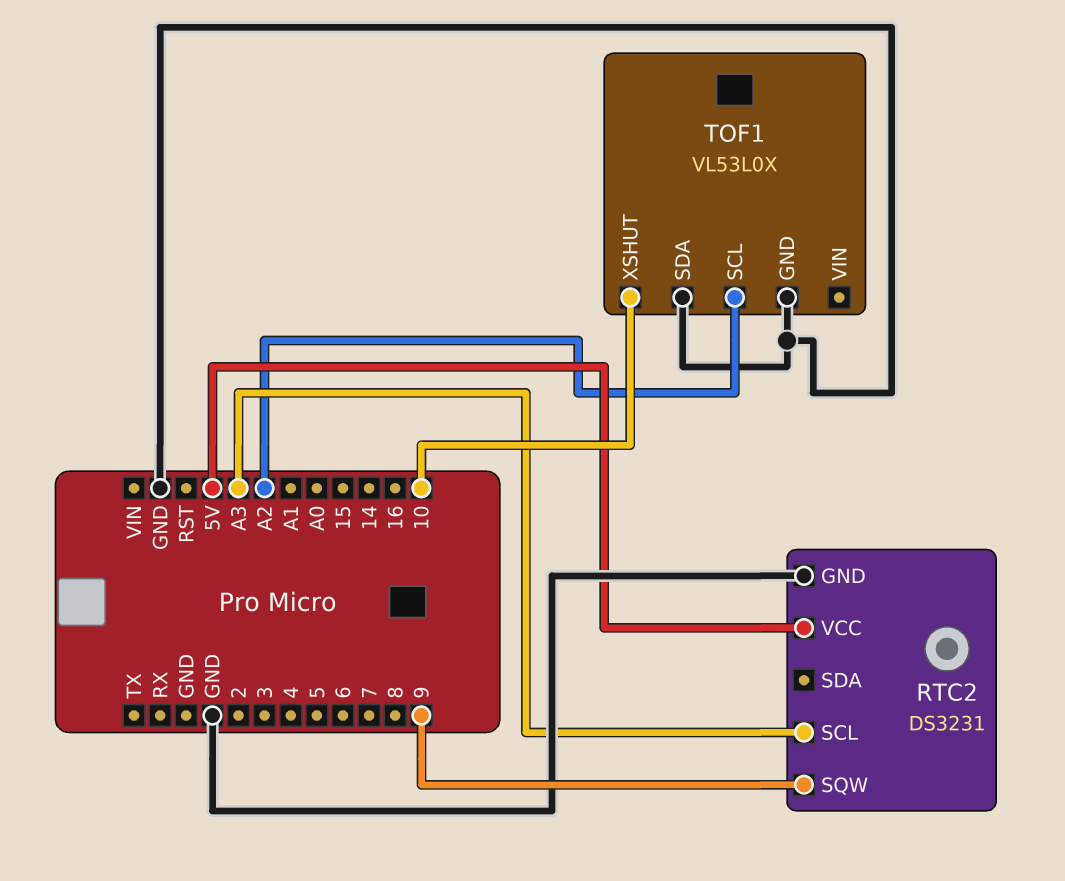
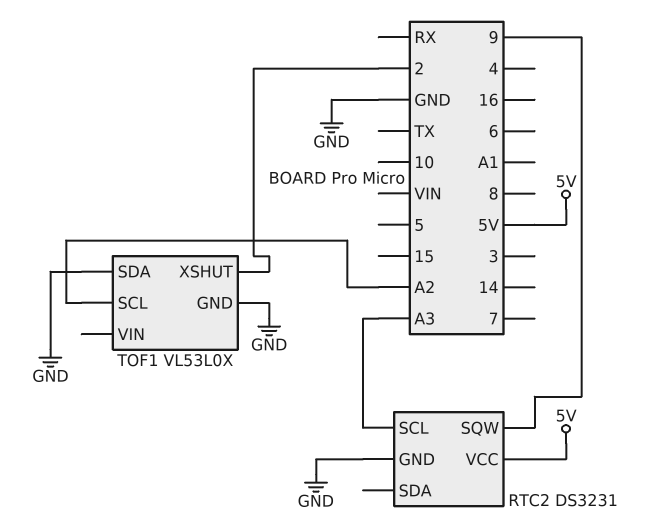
TOF1 pin XSHUT: 10 -> 2

